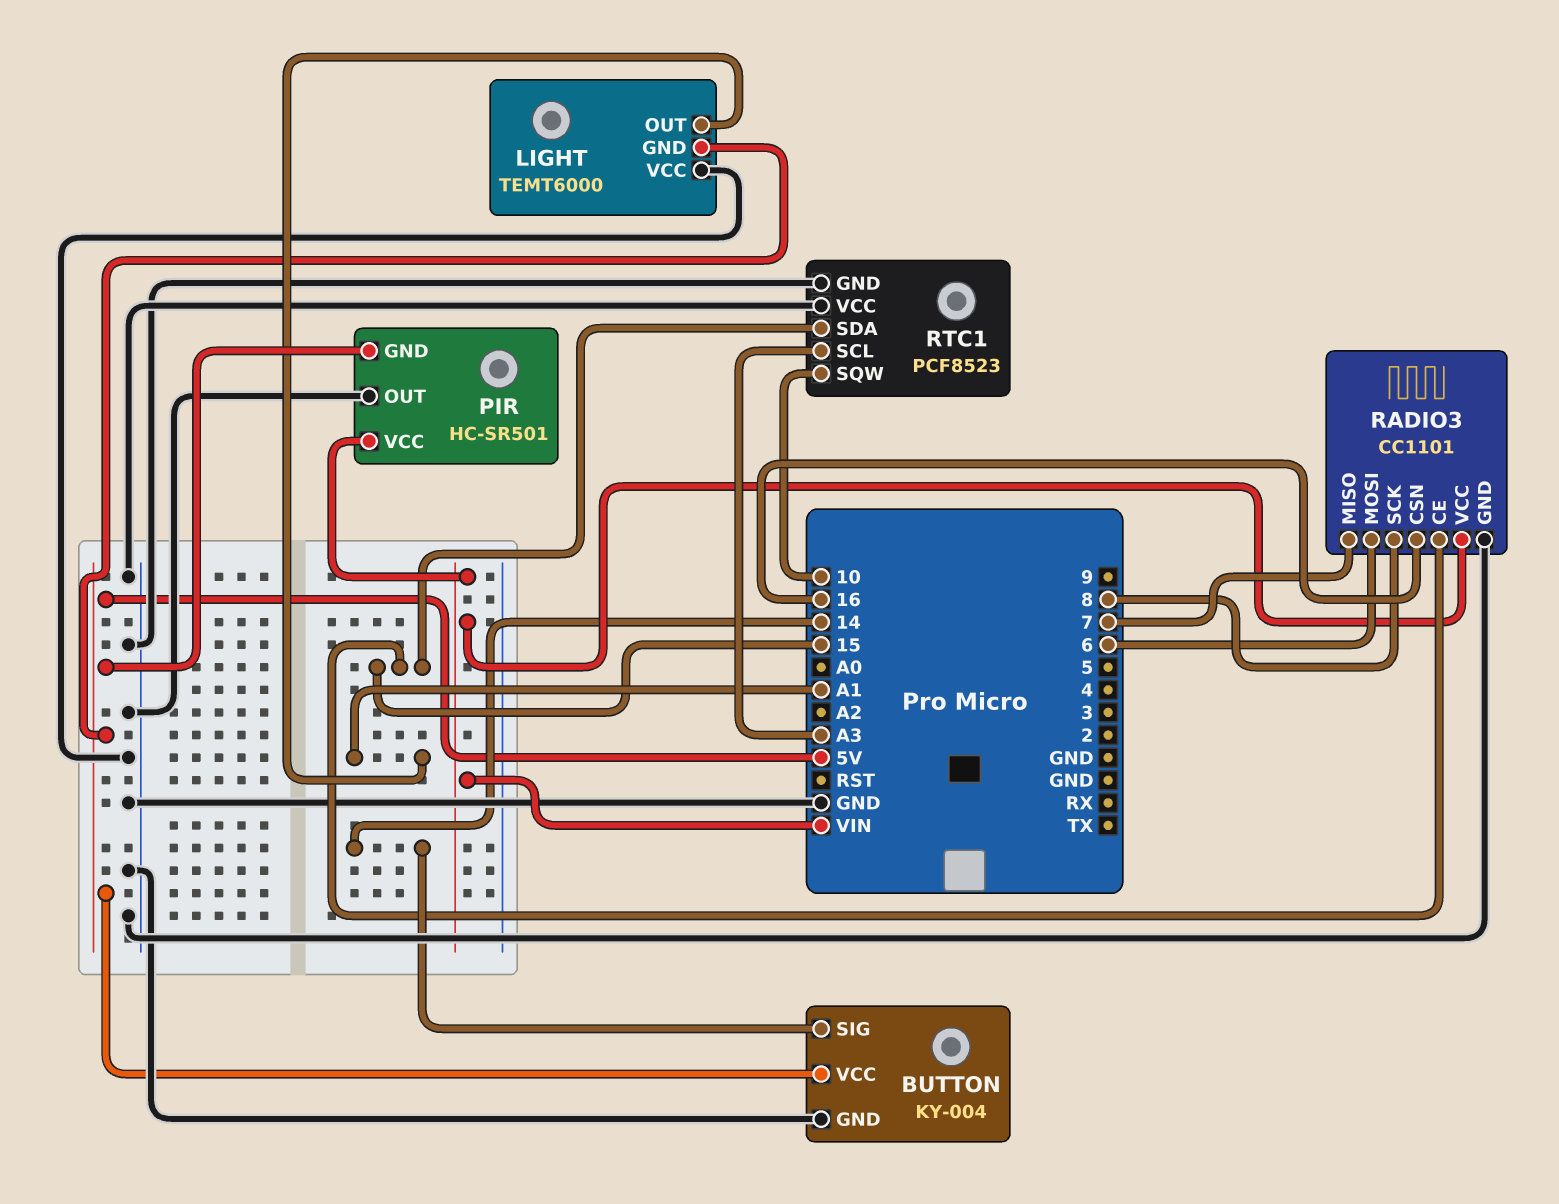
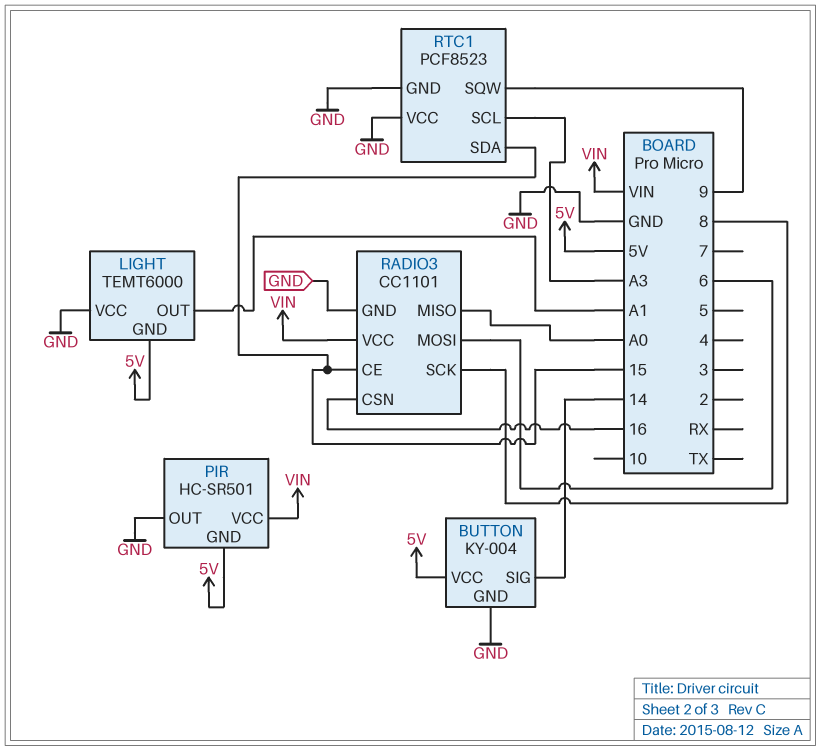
RADIO3 pin MISO: 7 -> A0
RTC1 pin SQW: 10 -> 9

